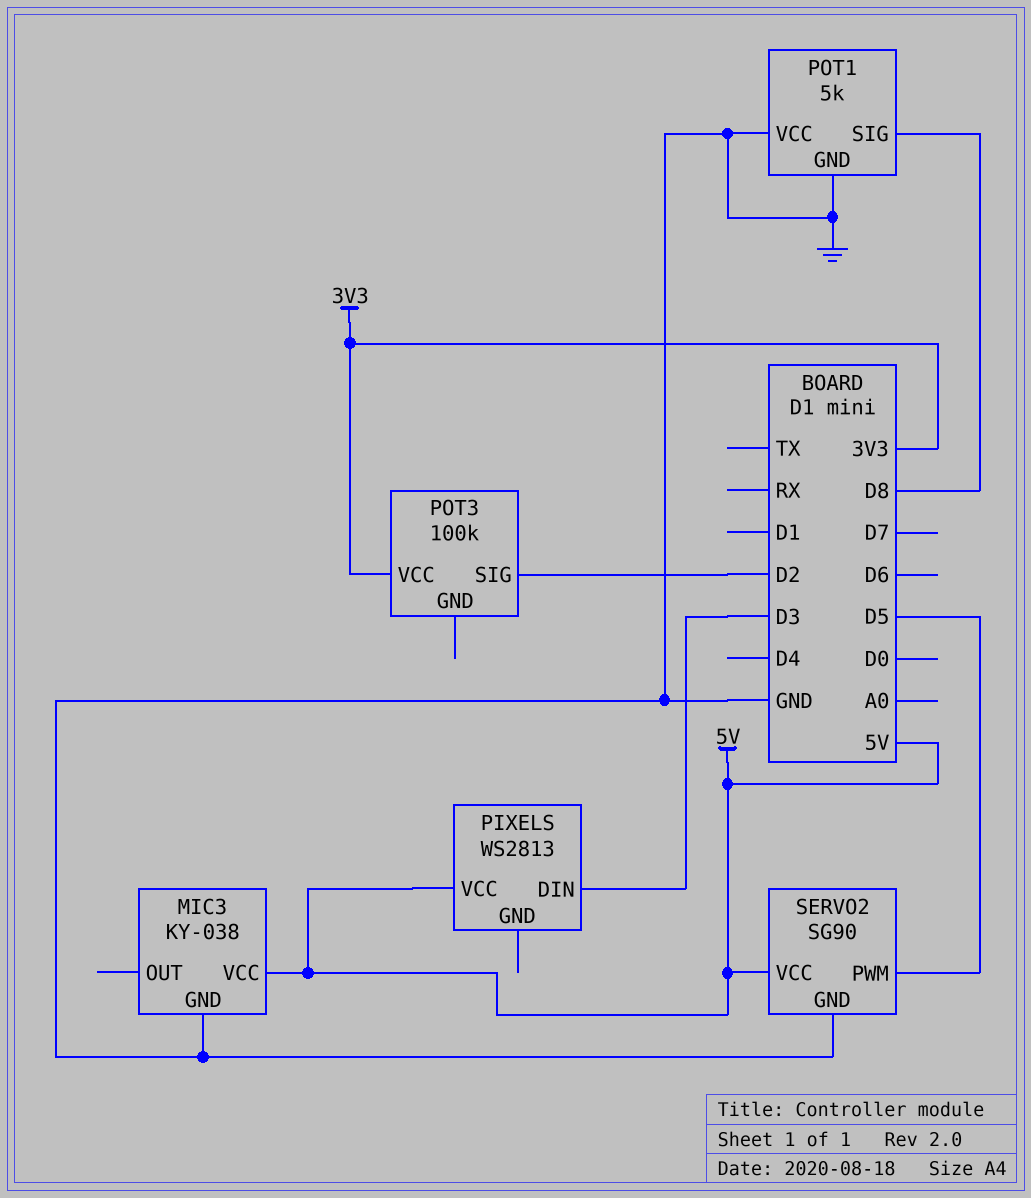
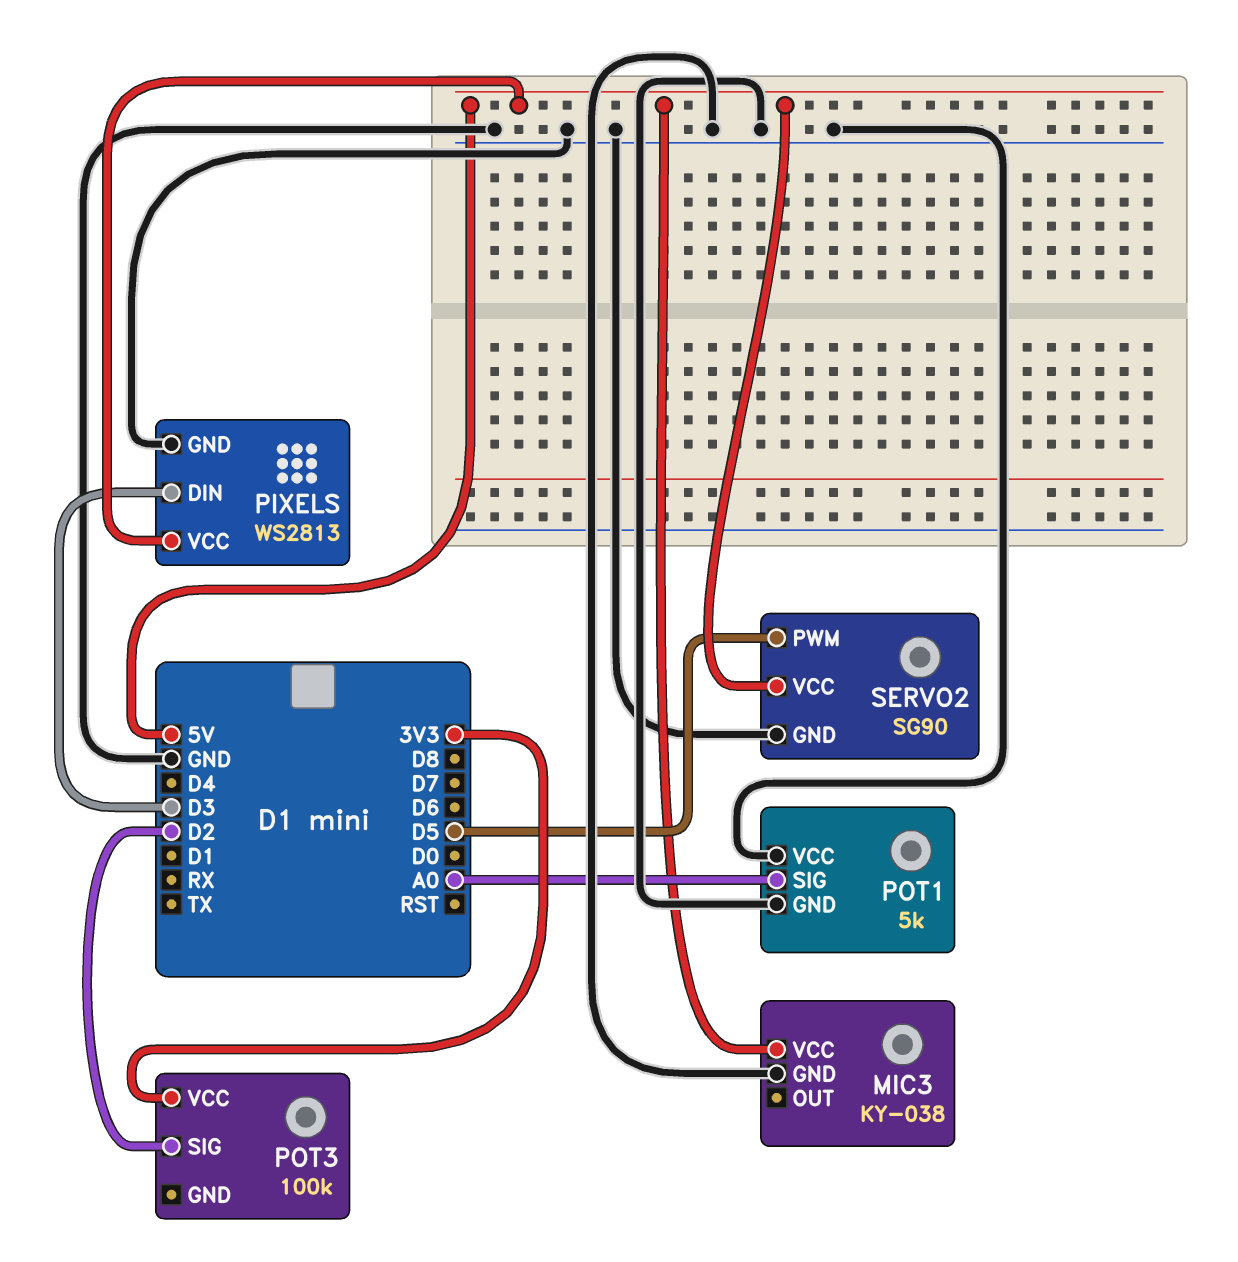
PIXELS pin GND: none -> GND
POT1 pin SIG: D8 -> A0

